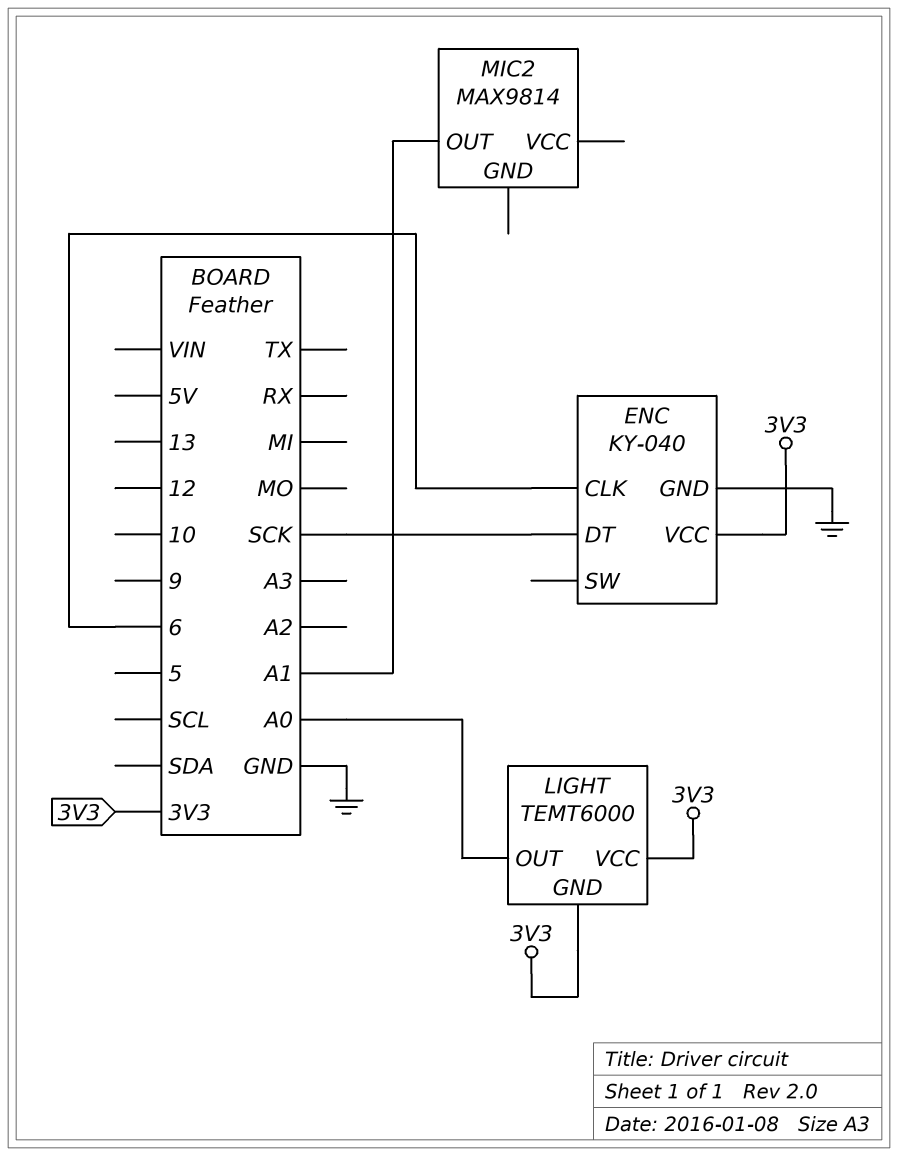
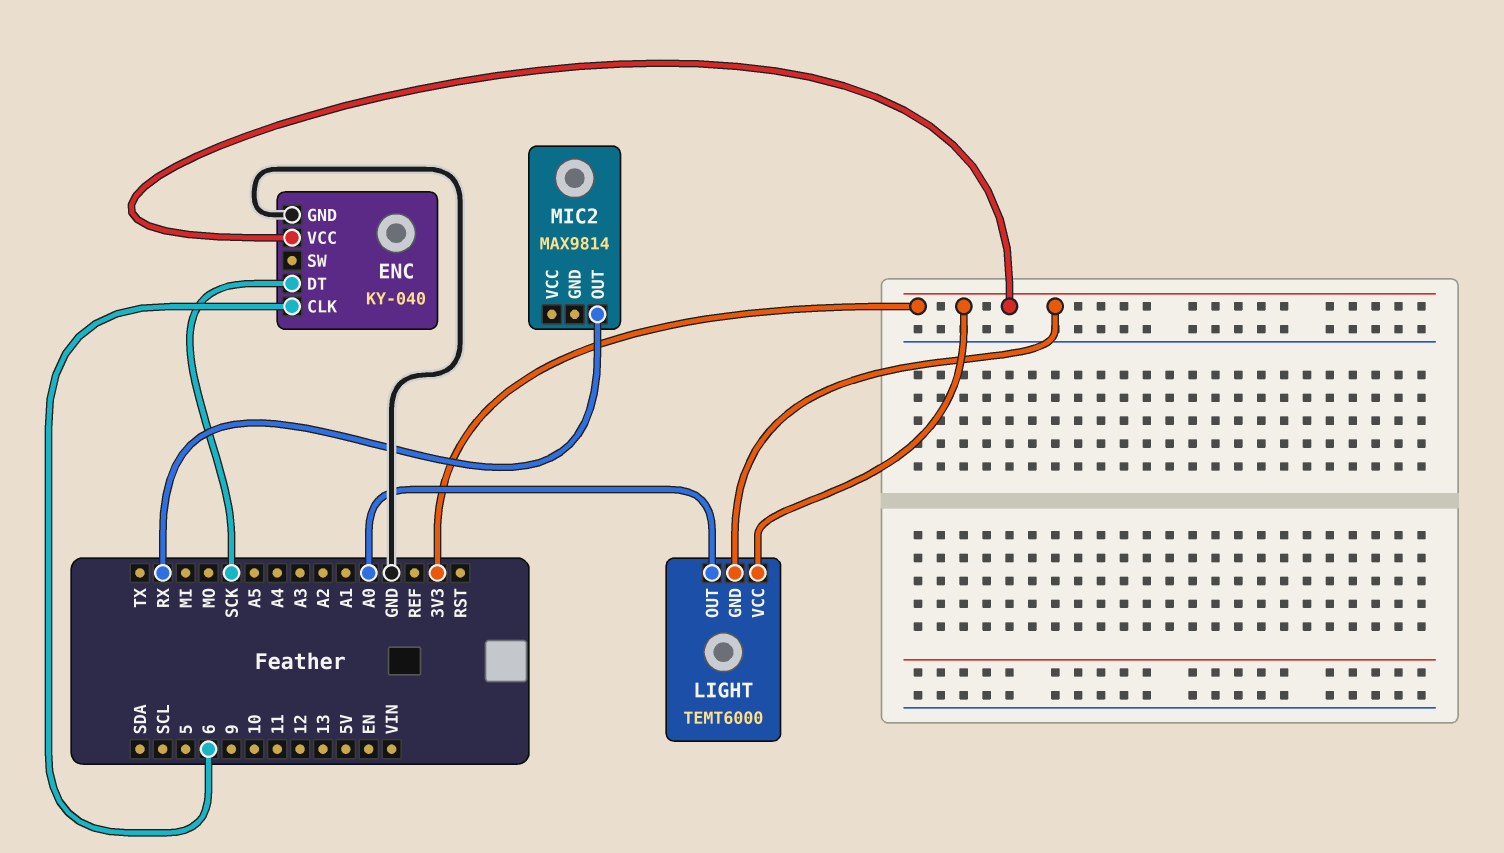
MIC2 pin OUT: A1 -> RX

